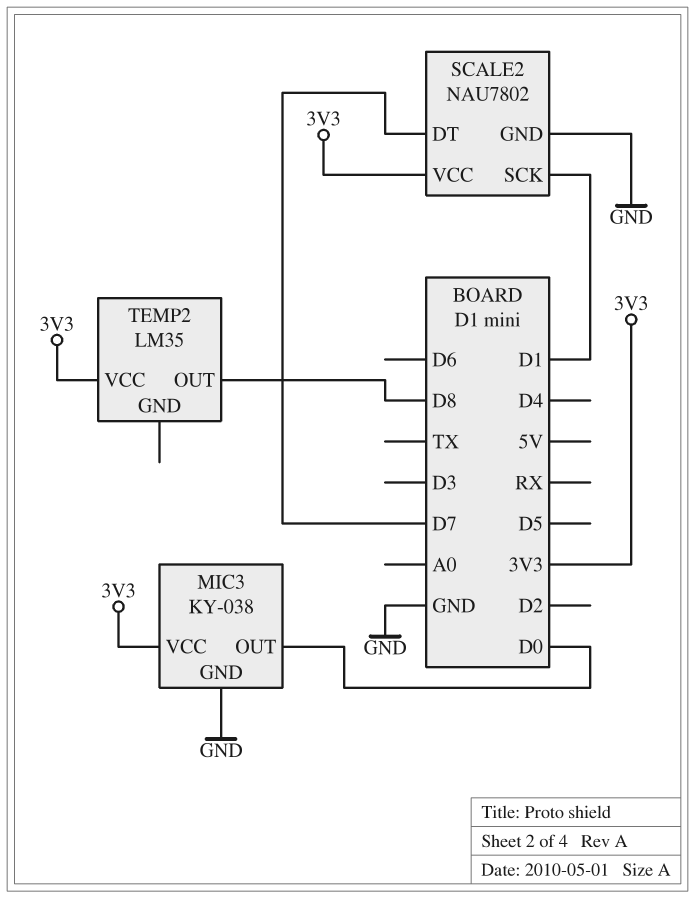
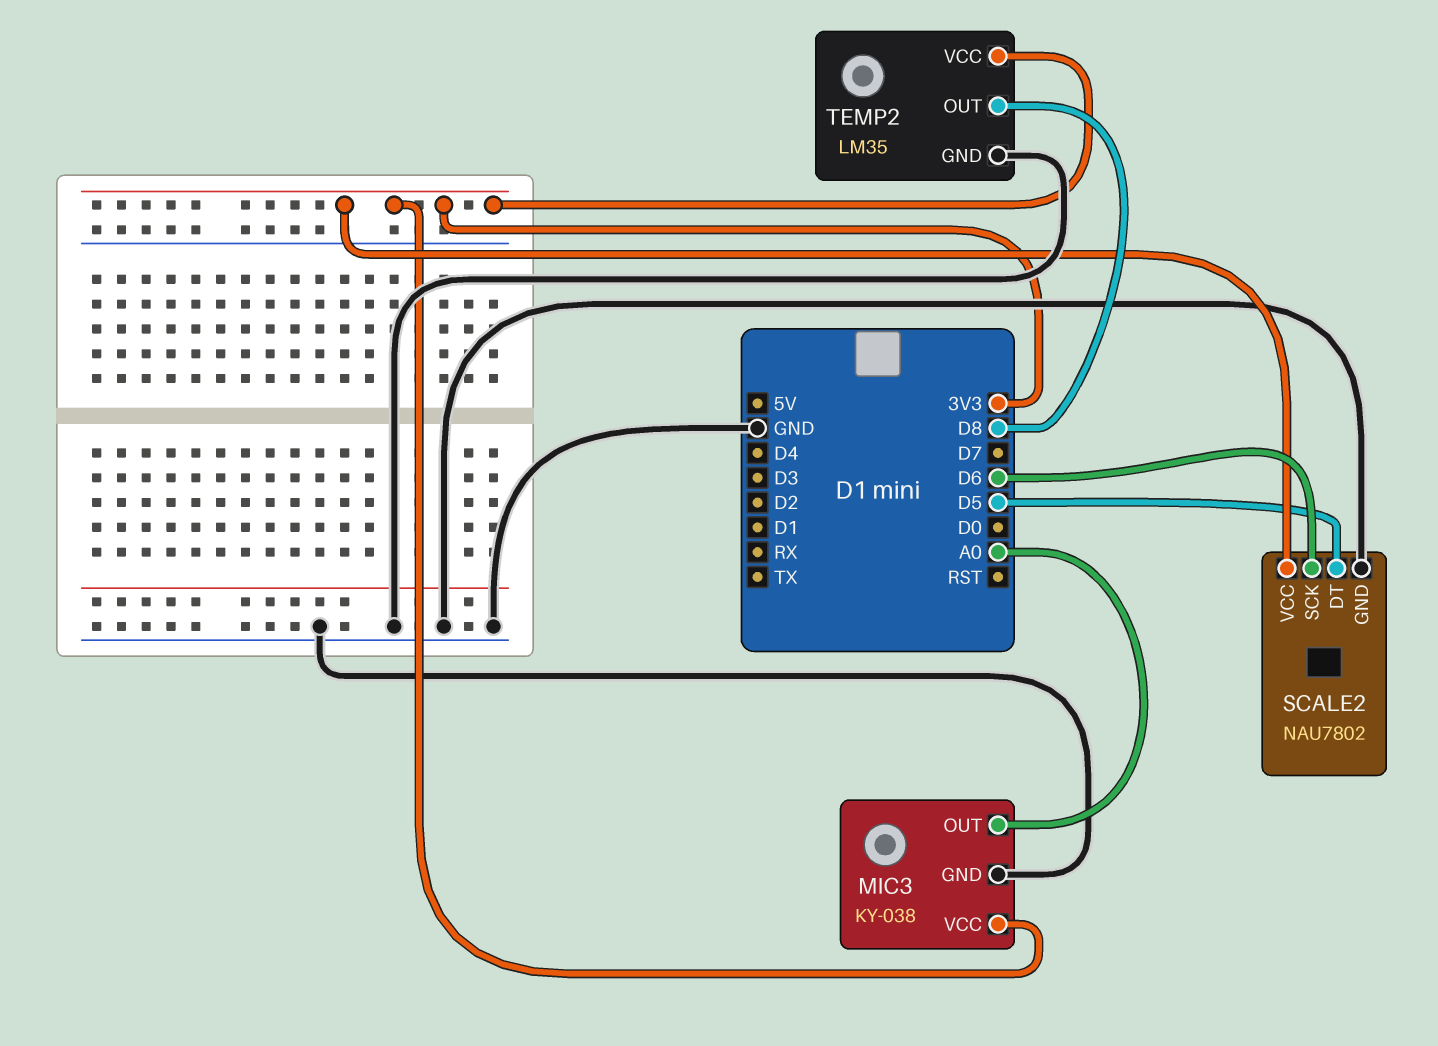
MIC3 pin OUT: D0 -> A0
SCALE2 pin DT: D7 -> D5
SCALE2 pin SCK: D1 -> D6
TEMP2 pin GND: none -> GND

